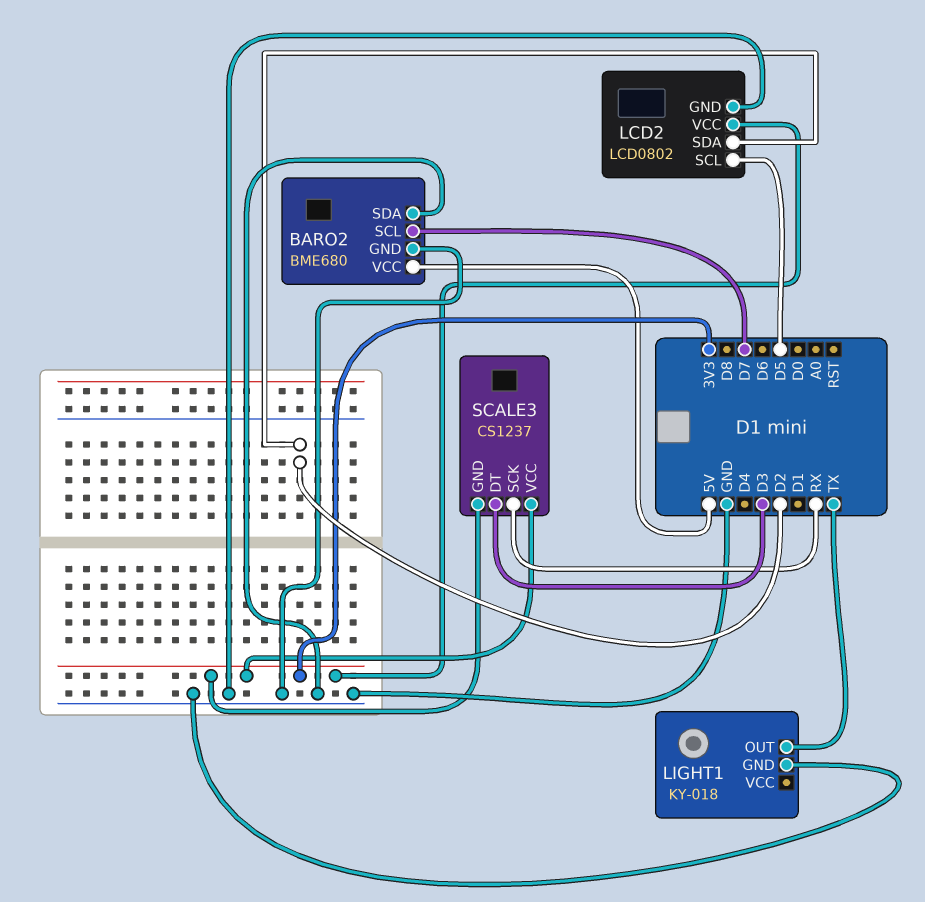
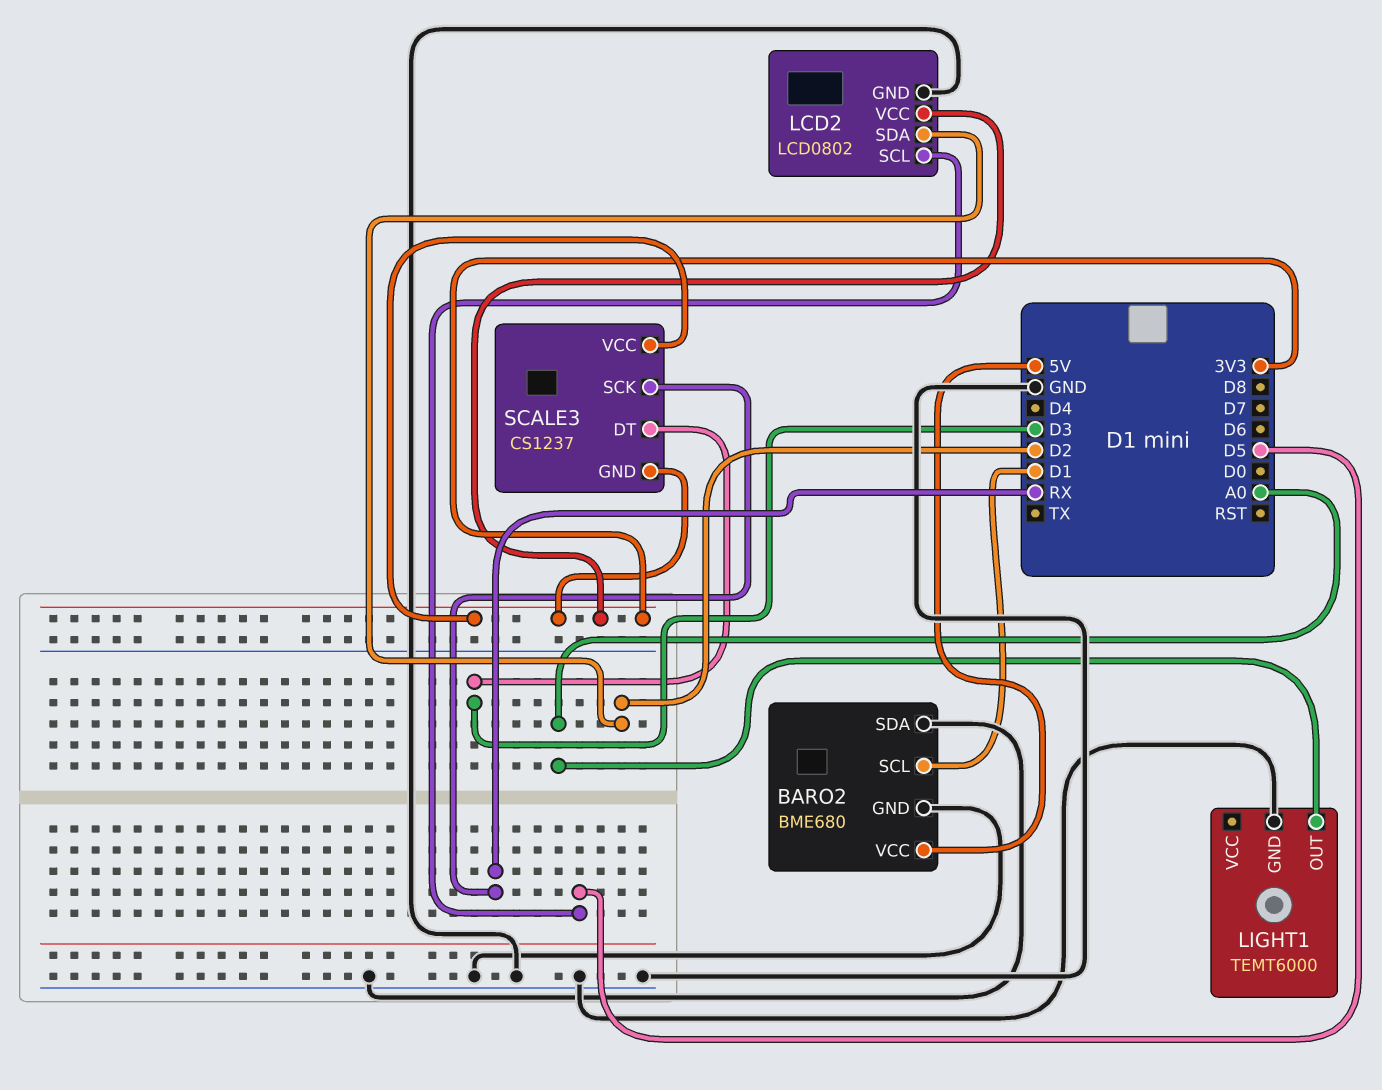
BARO2 pin SCL: D7 -> D1
LIGHT1: KY-018 -> TEMT6000
LIGHT1 pin OUT: TX -> A0

